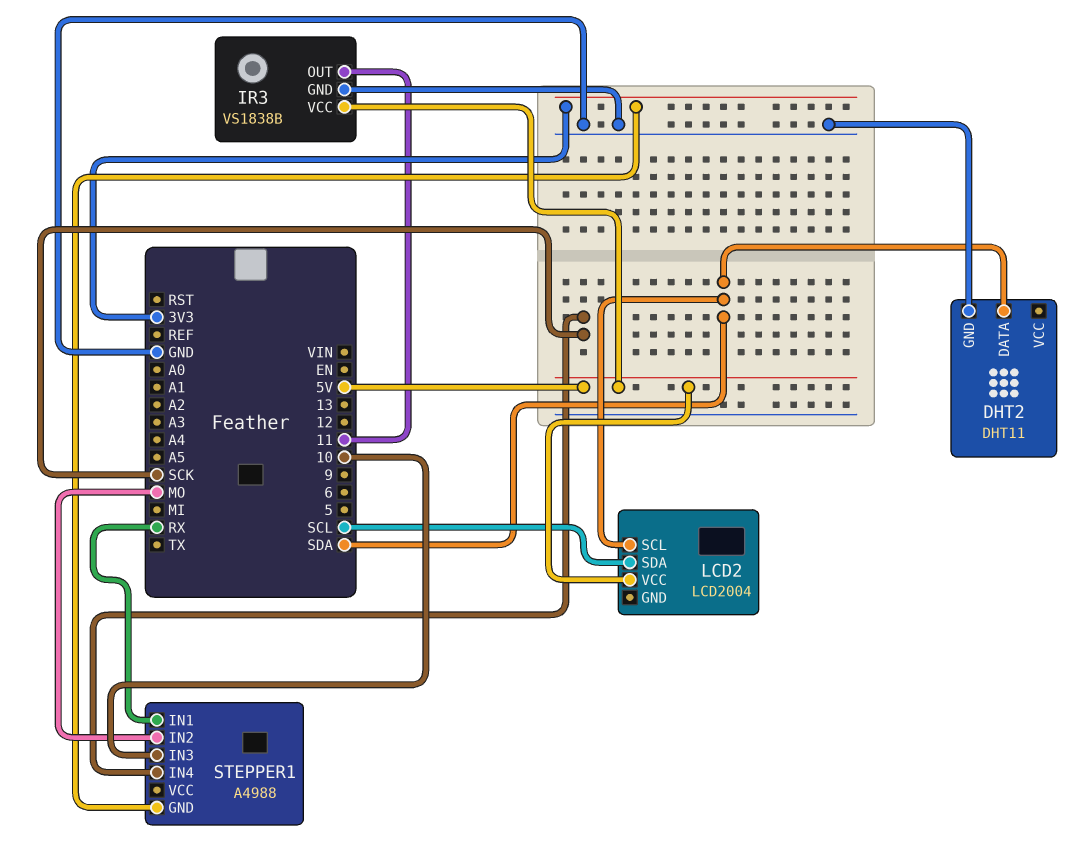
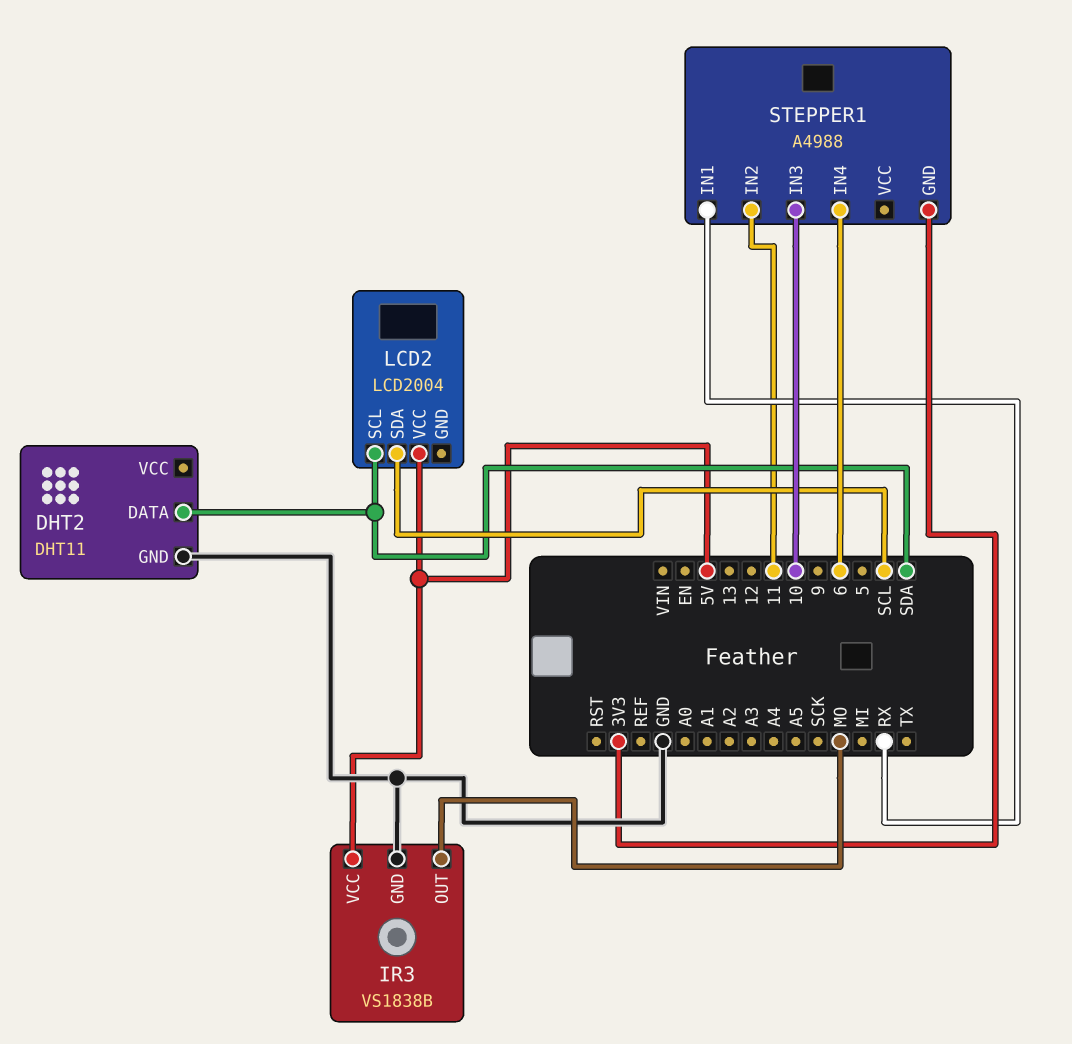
IR3 pin OUT: 11 -> MO
STEPPER1 pin IN2: MO -> 11
STEPPER1 pin IN4: SCK -> 6

